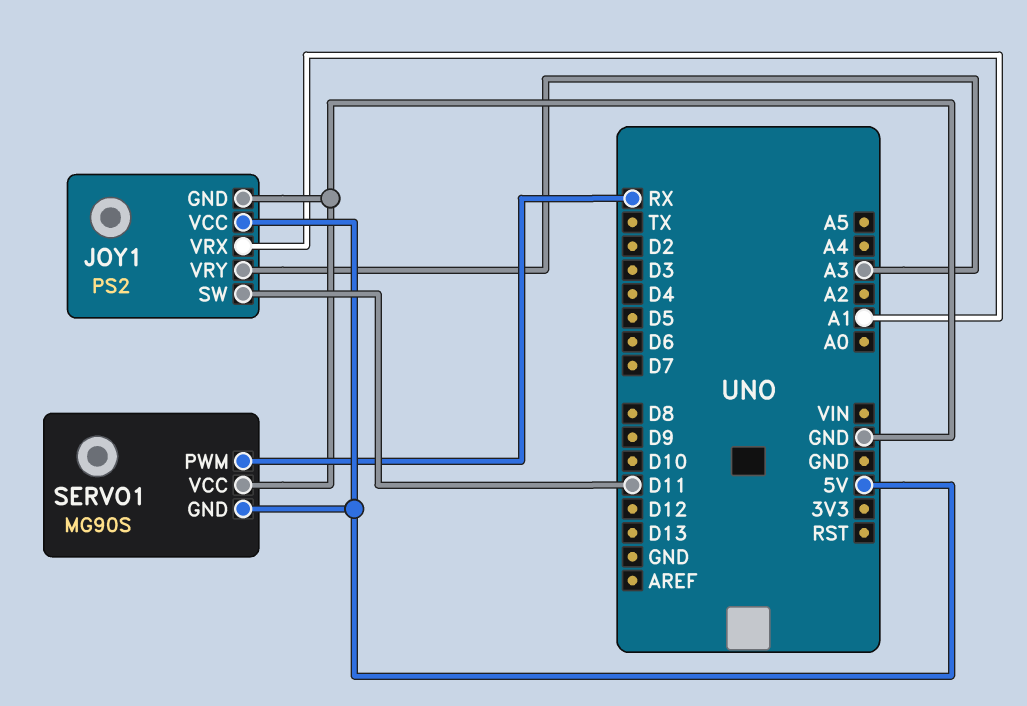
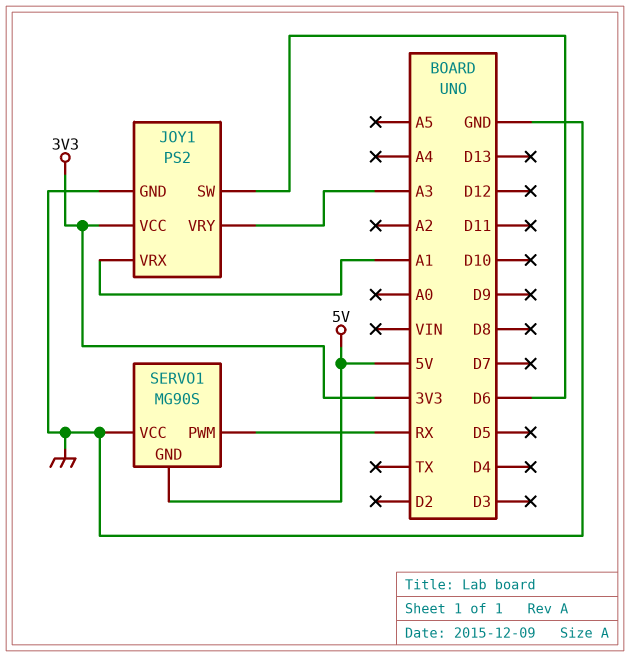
JOY1 pin SW: D11 -> D6
JOY1 pin VCC: 5V -> 3V3

